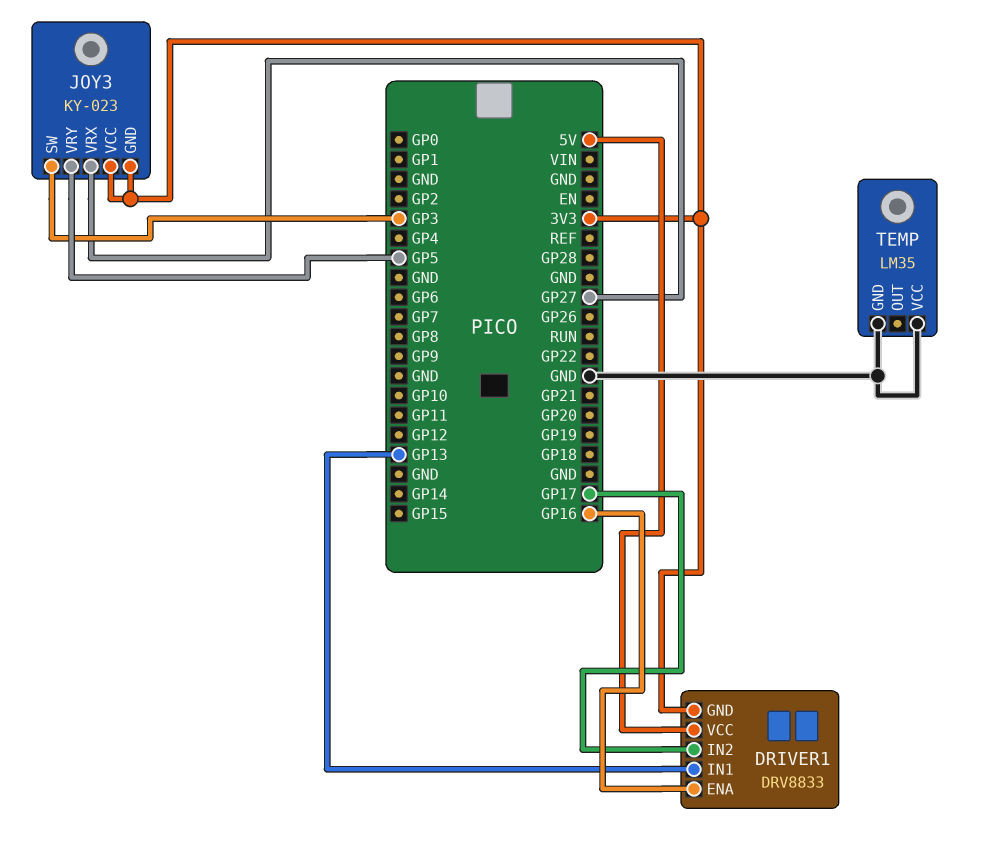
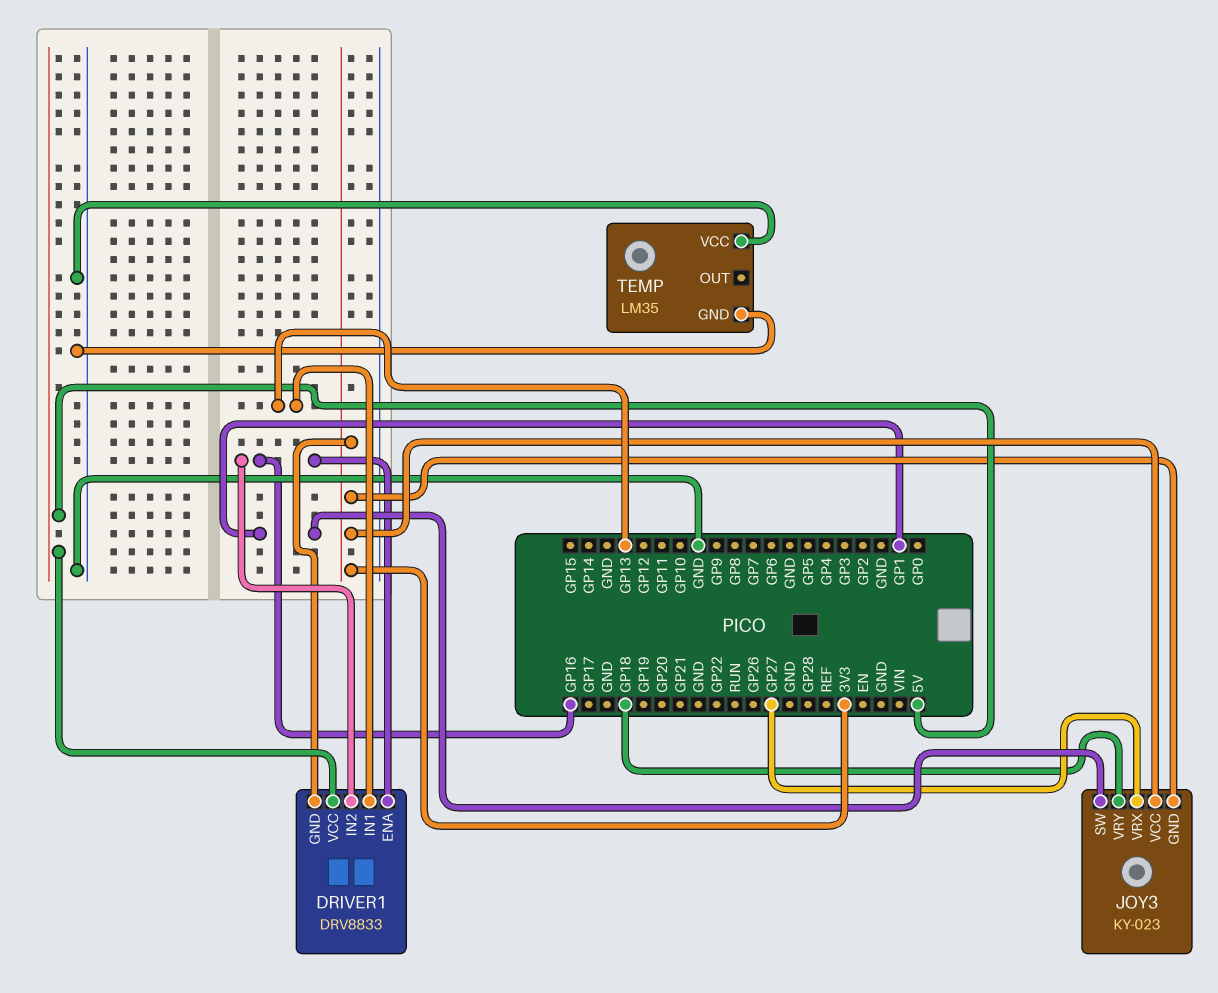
DRIVER1 pin IN2: GP17 -> GP16
JOY3 pin SW: GP3 -> GP1
JOY3 pin VRY: GP5 -> GP18

